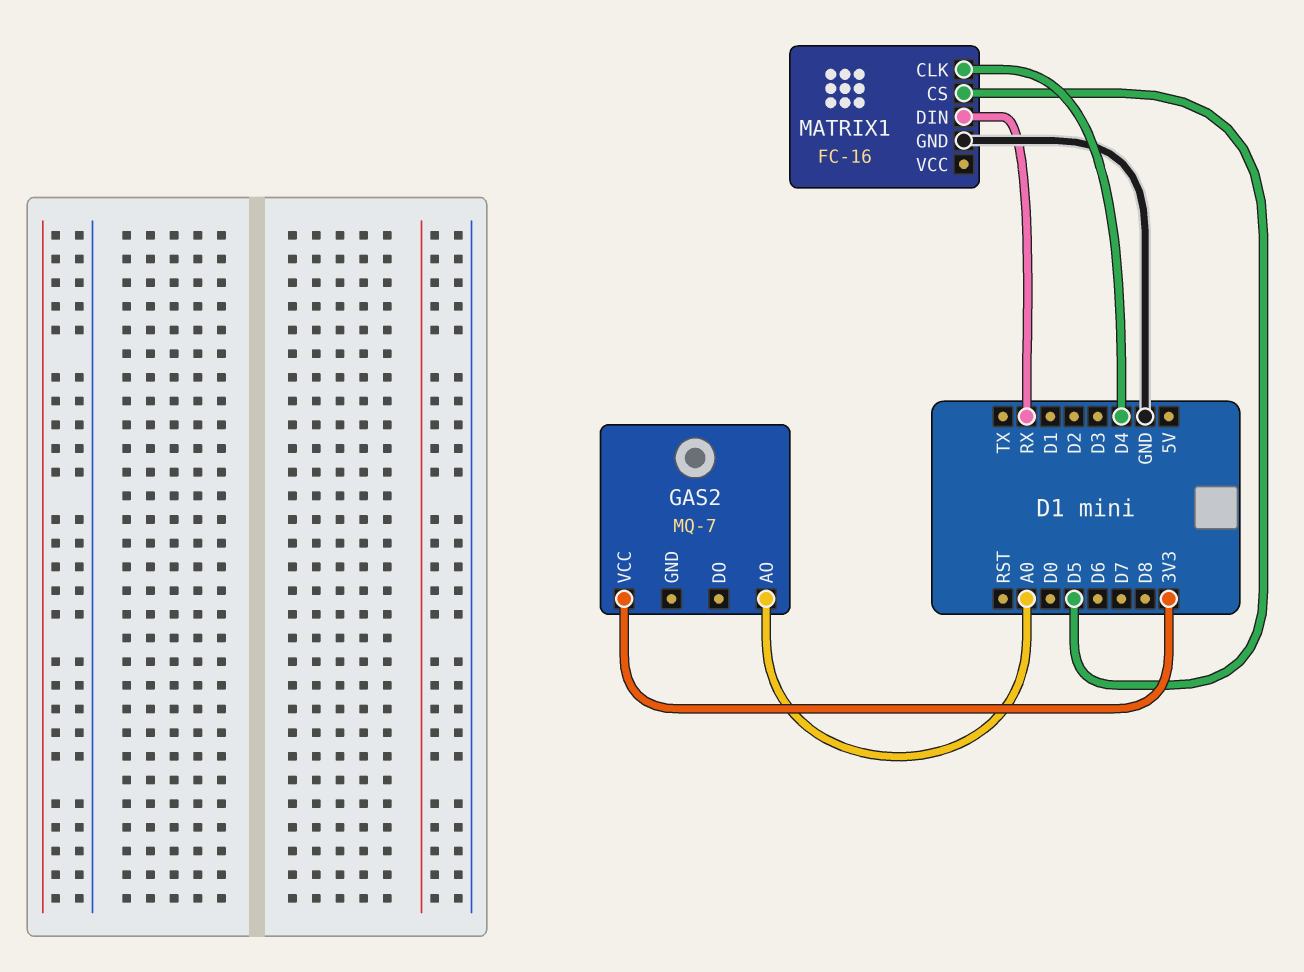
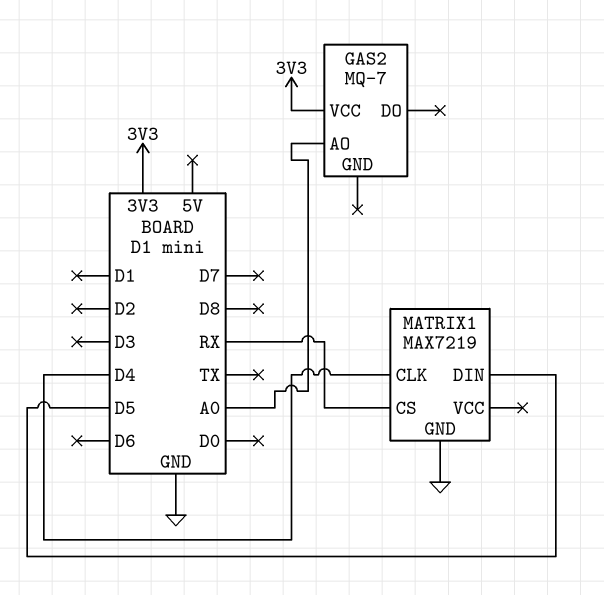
MATRIX1: FC-16 -> MAX7219
MATRIX1 pin CS: D5 -> RX
MATRIX1 pin DIN: RX -> D5

